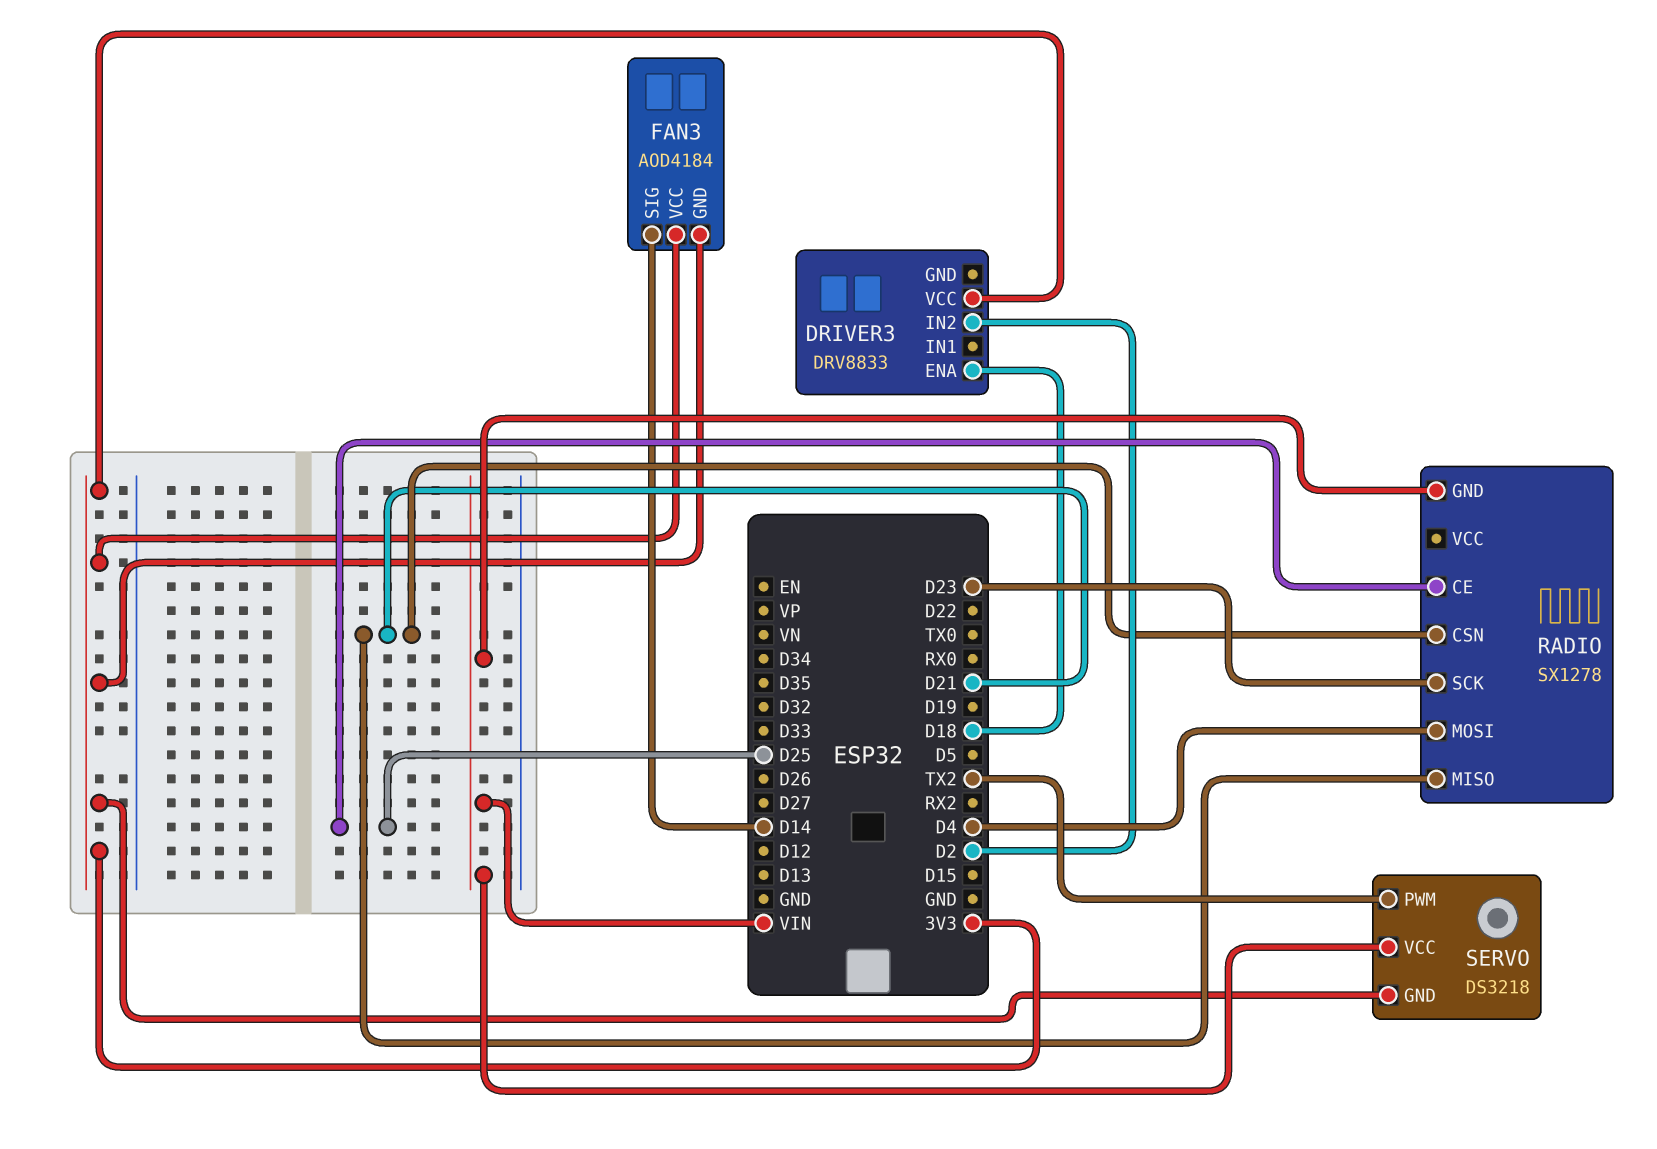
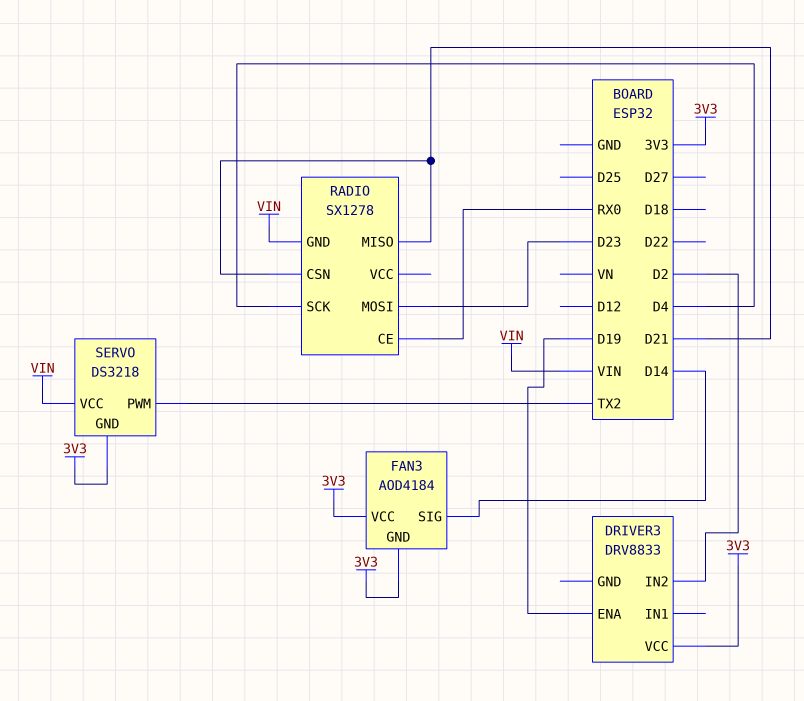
DRIVER3 pin ENA: D18 -> D19
RADIO pin CE: D25 -> RX0
RADIO pin MOSI: D4 -> D23
RADIO pin SCK: D23 -> D4

